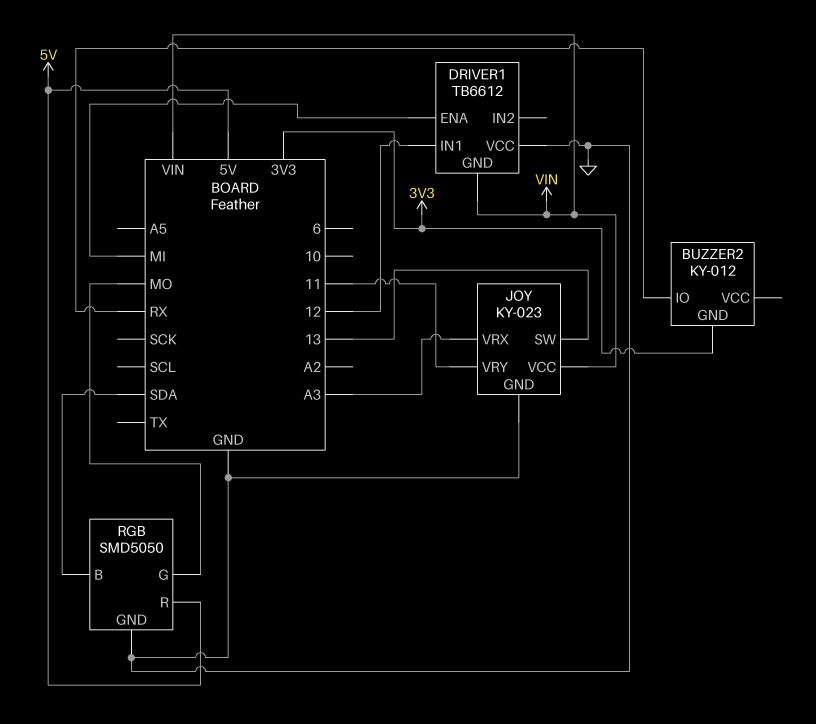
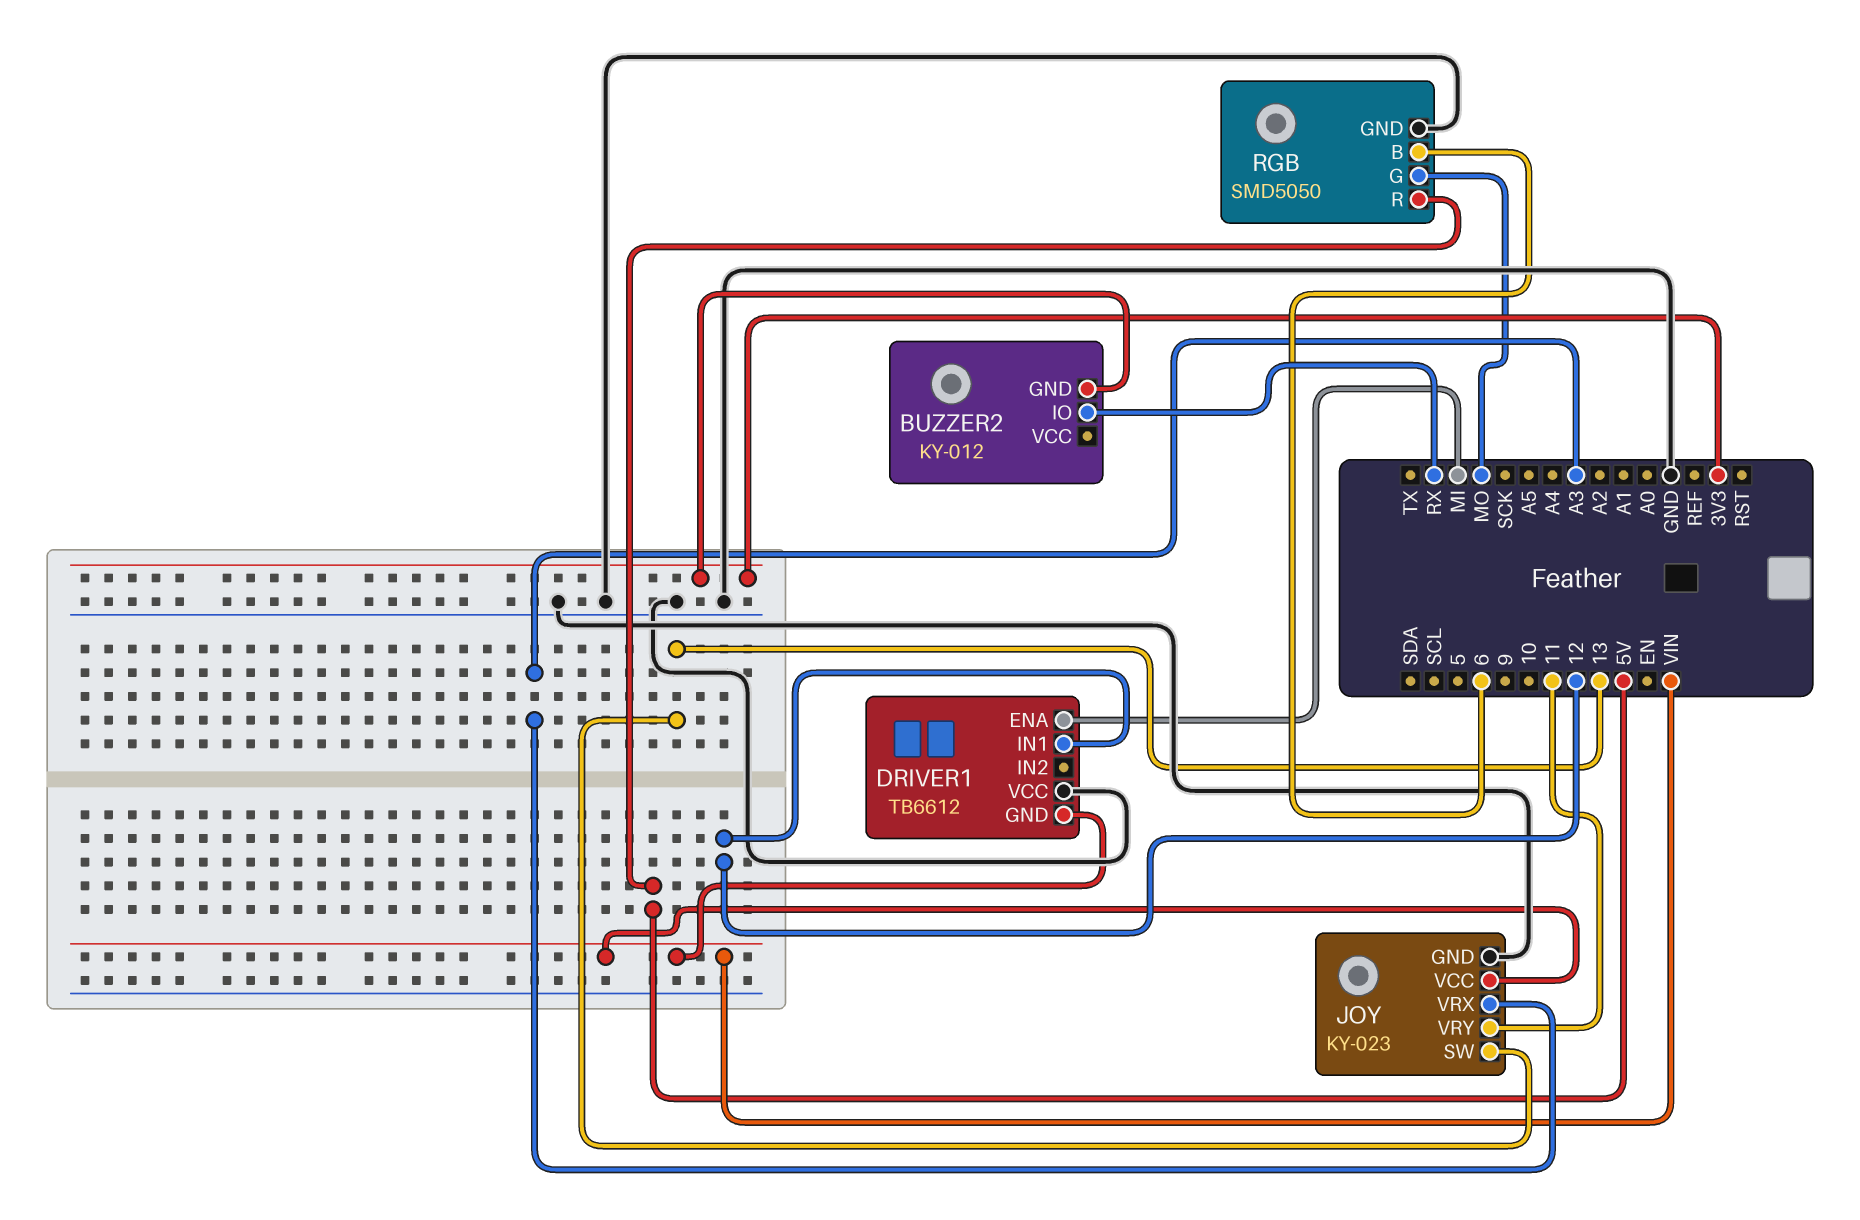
RGB pin B: SDA -> 6

